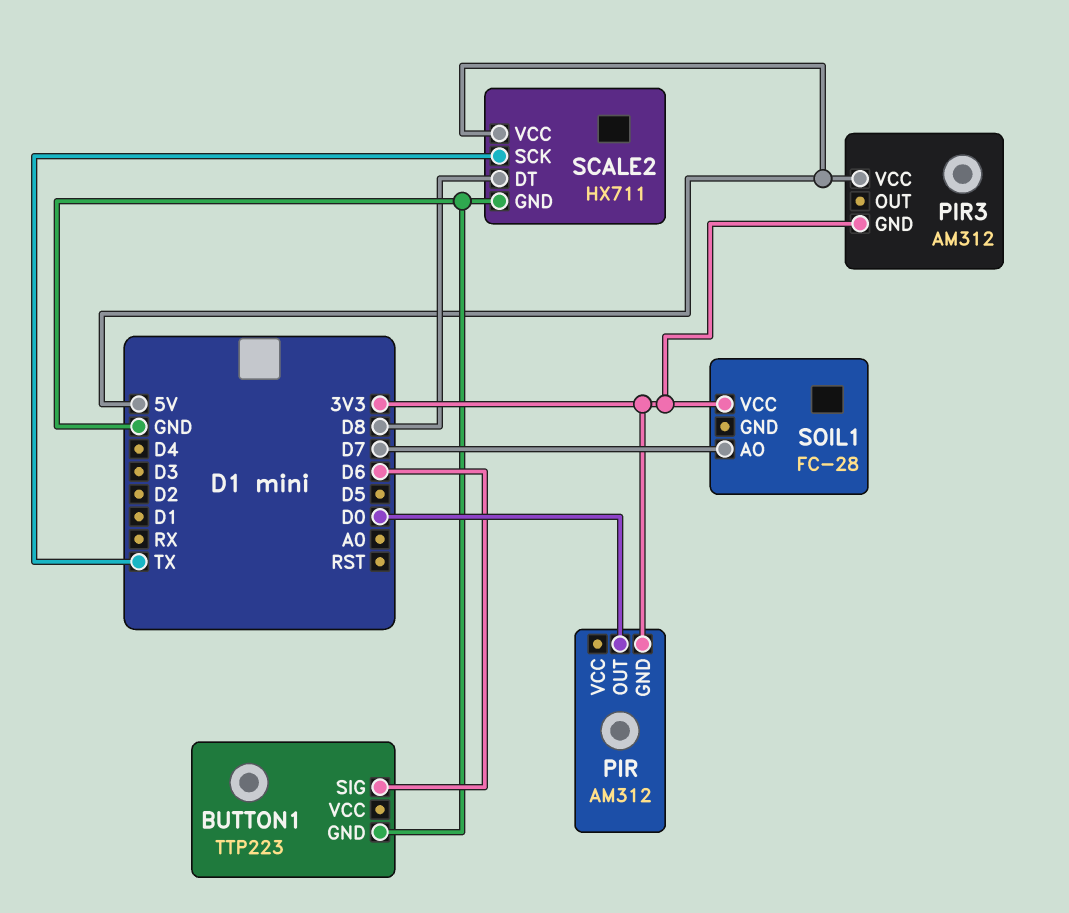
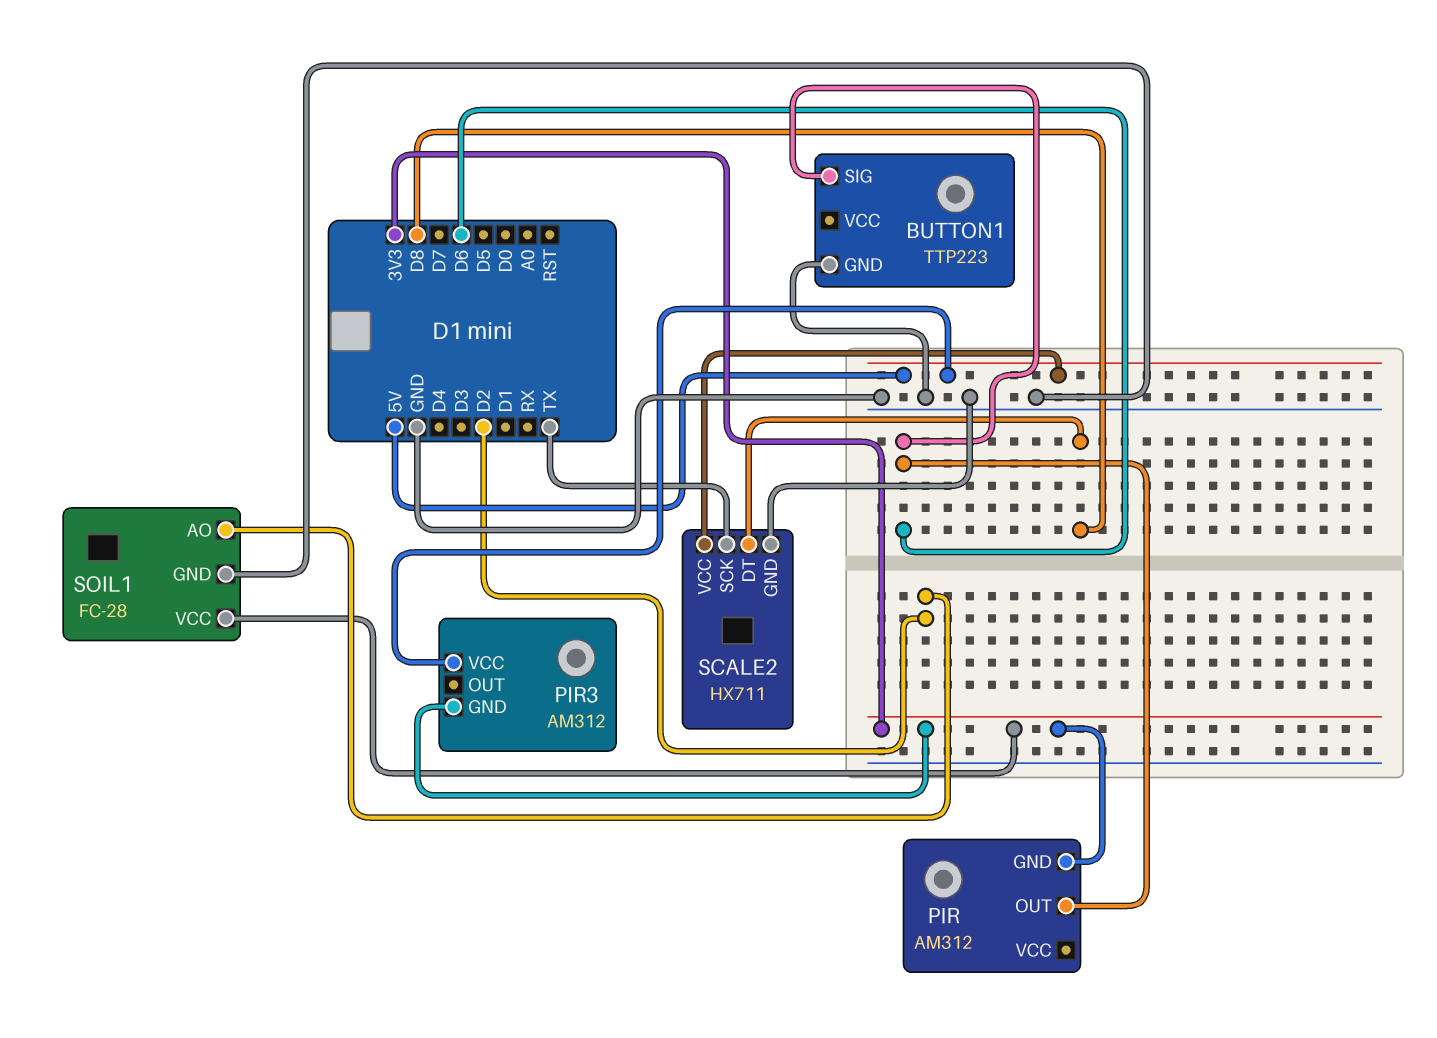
PIR pin OUT: D0 -> D6
SOIL1 pin AO: D7 -> D2
SOIL1 pin GND: none -> GND

